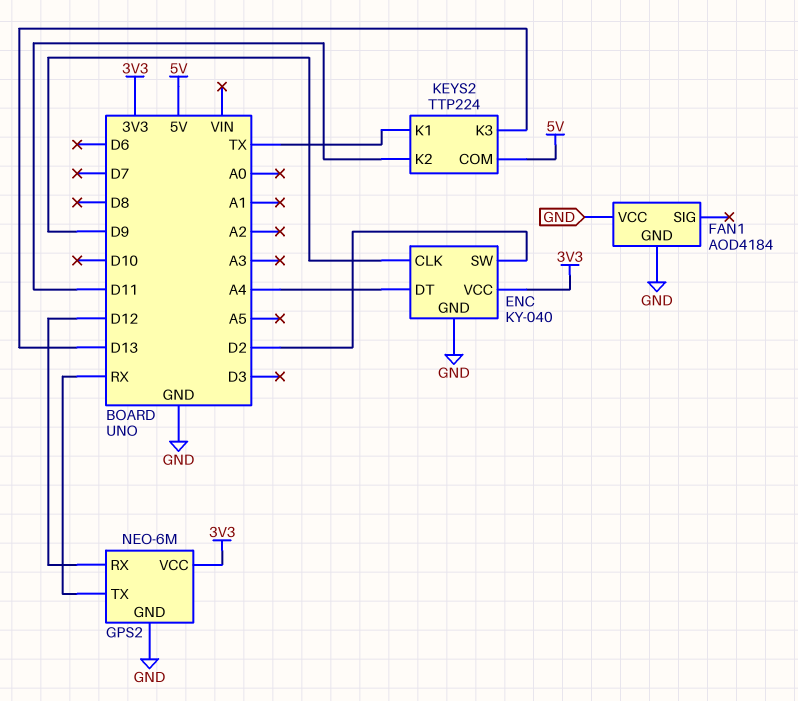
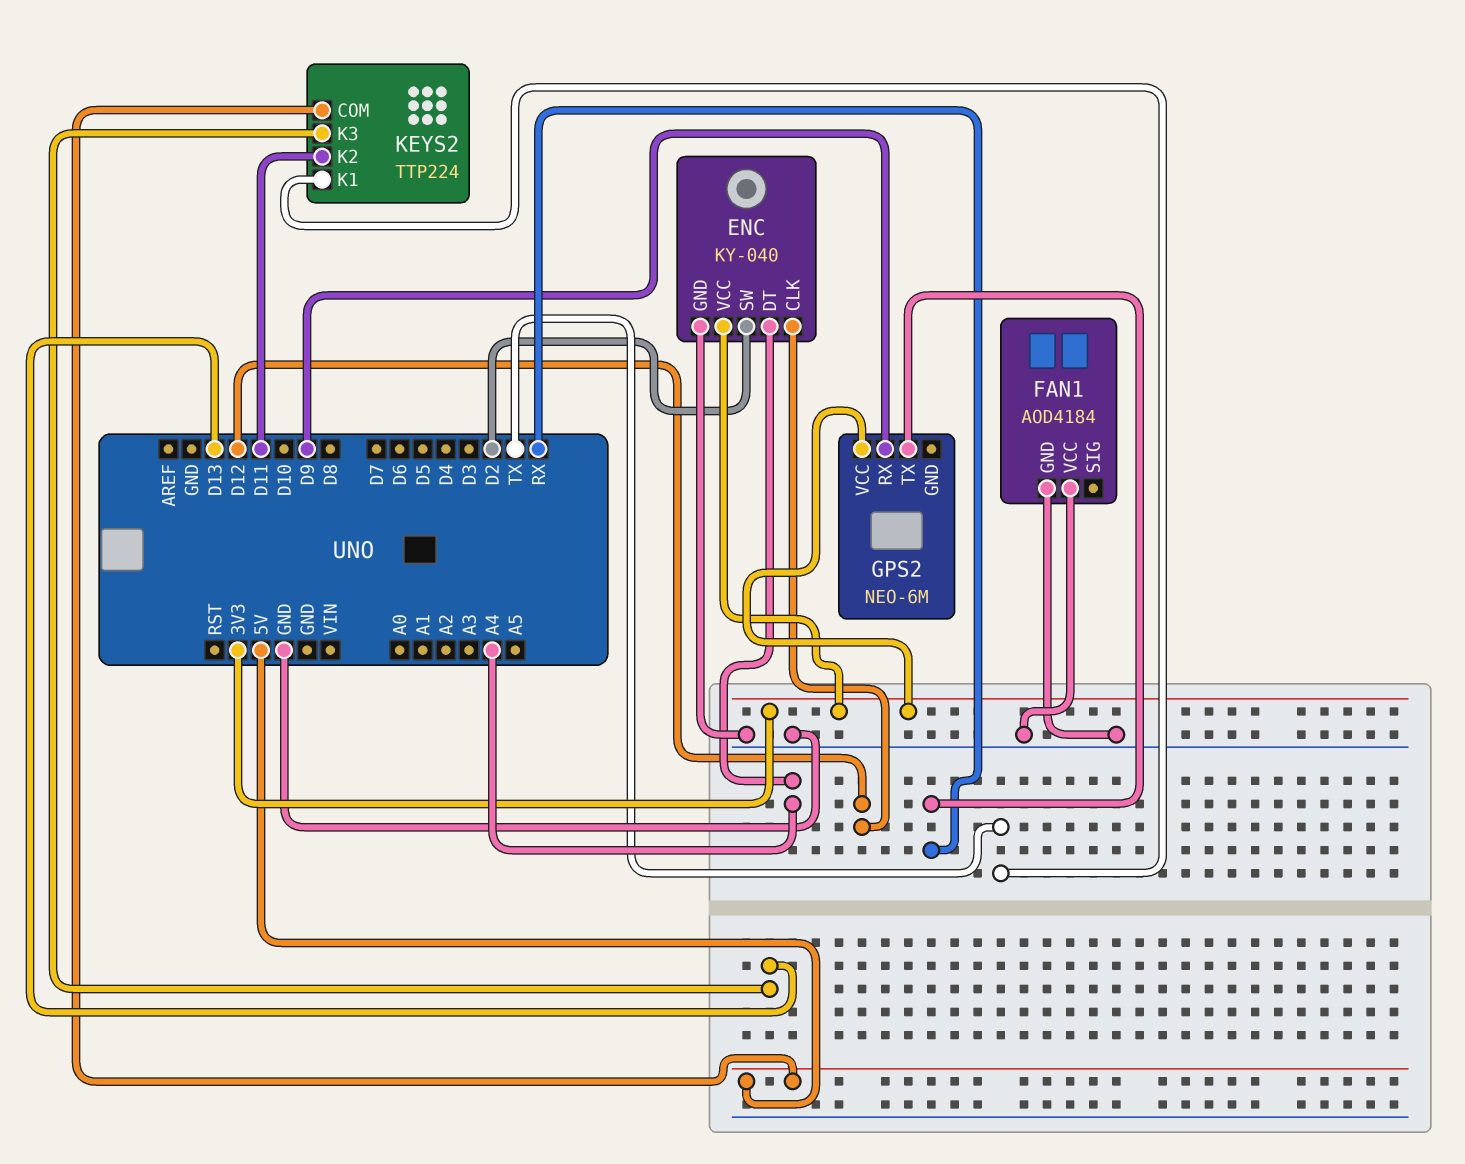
ENC pin CLK: D9 -> D12
GPS2 pin GND: GND -> none
GPS2 pin RX: D12 -> D9

